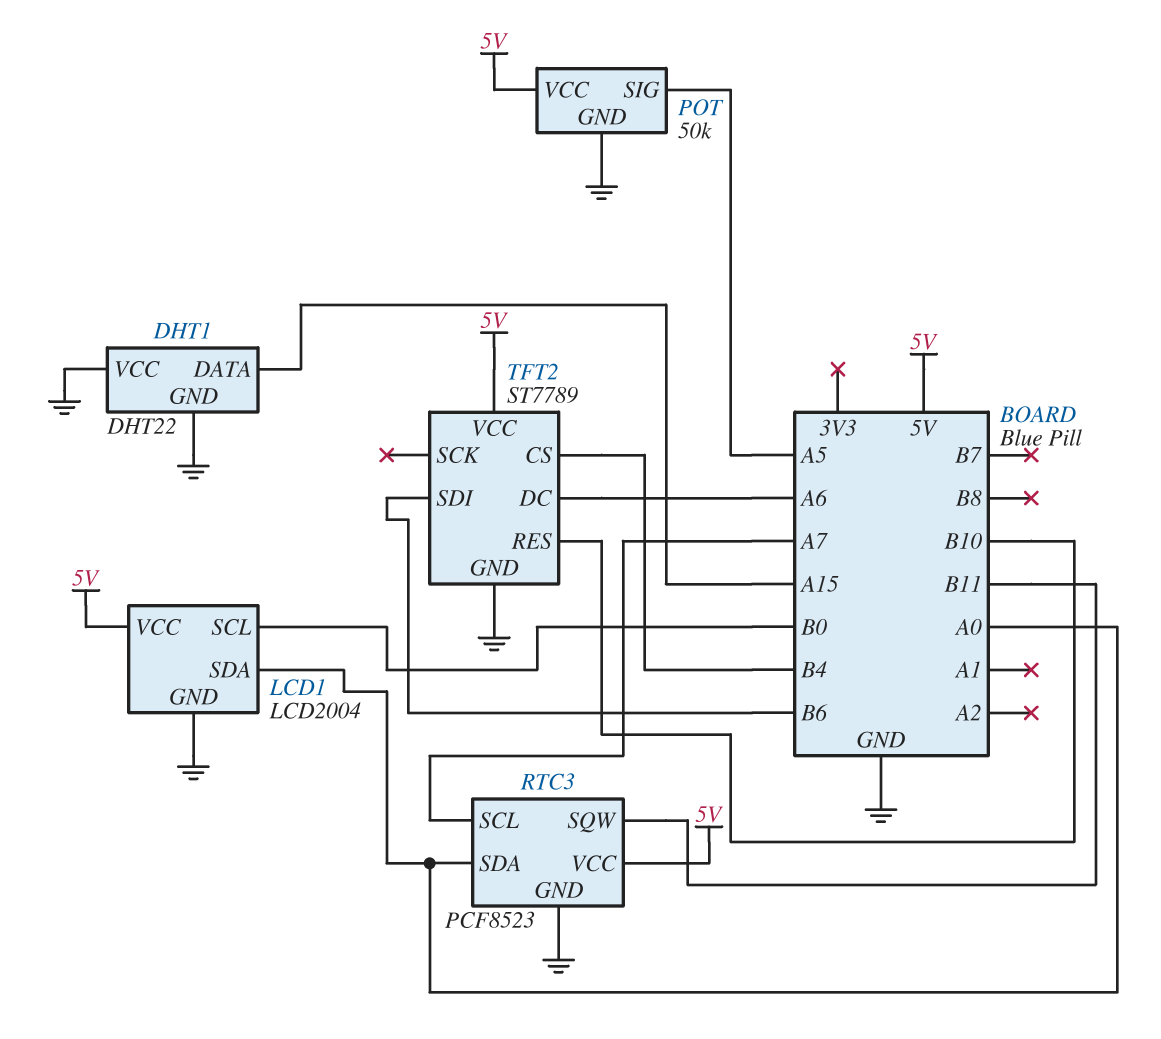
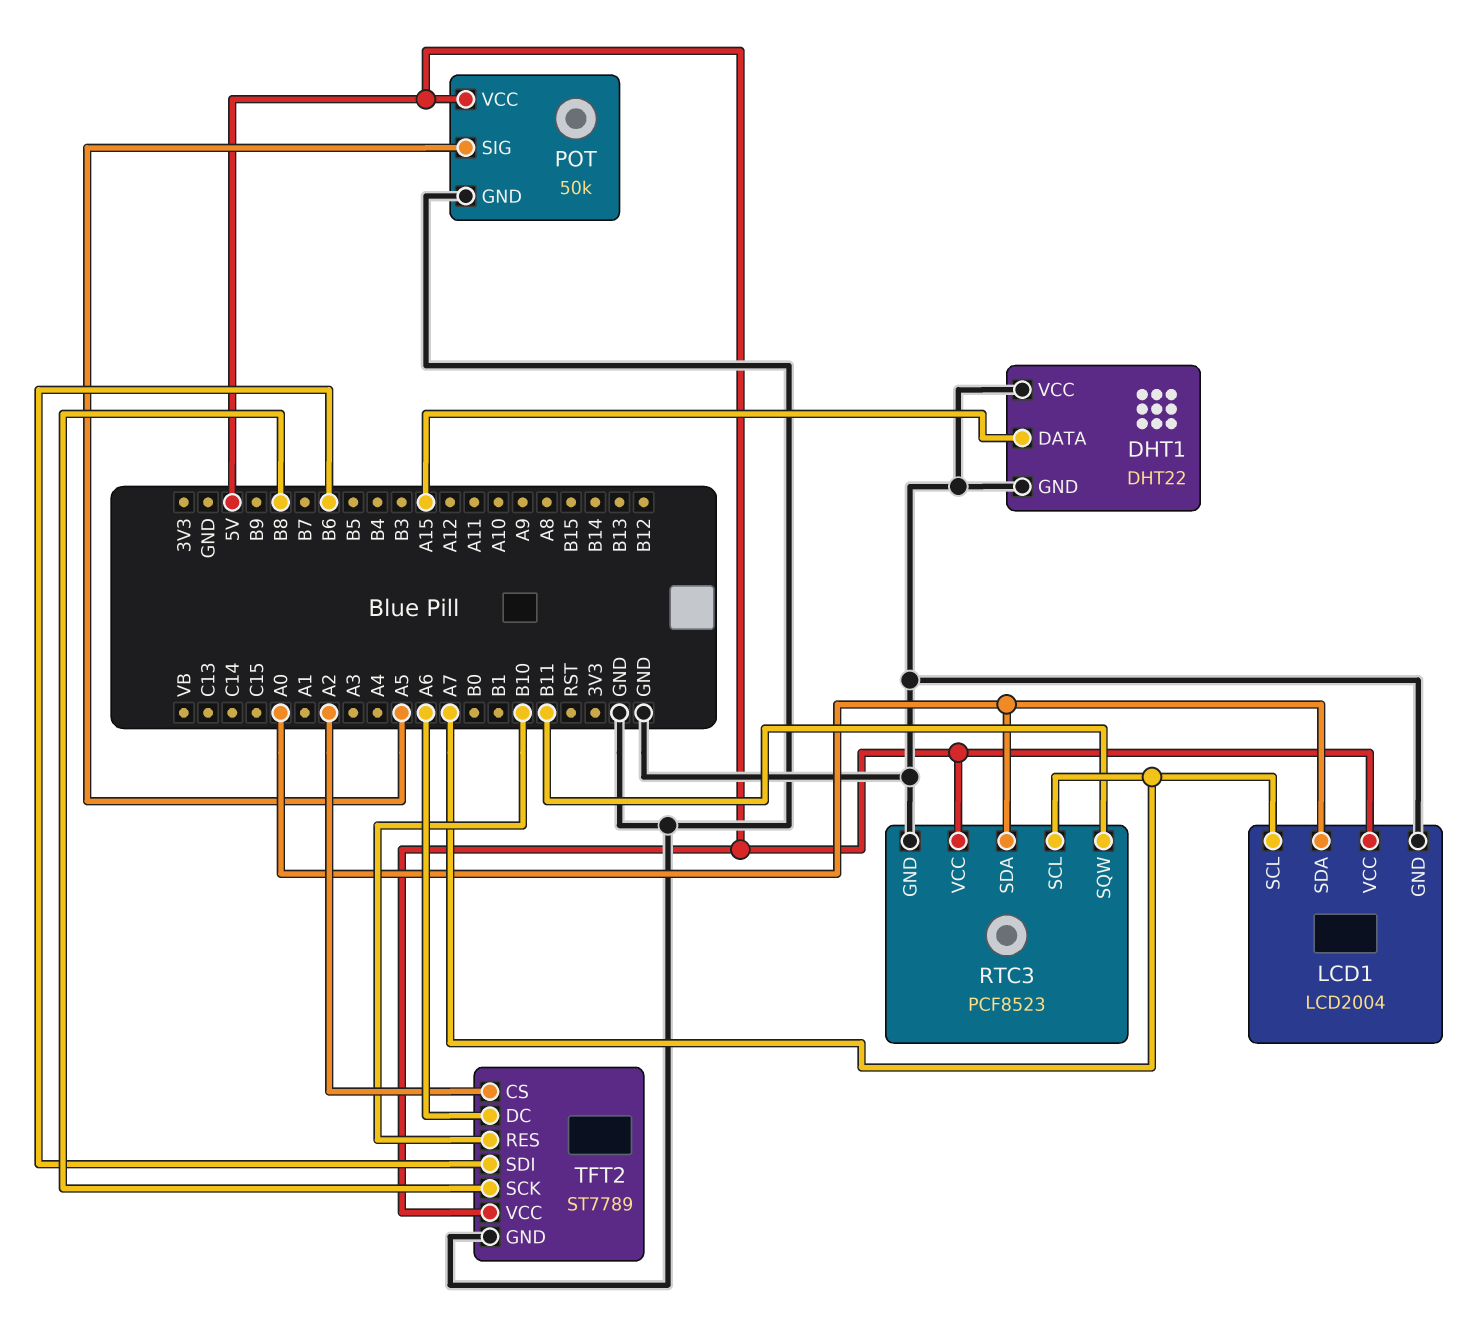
LCD1 pin SCL: B0 -> A7
TFT2 pin CS: B4 -> A2
TFT2 pin SCK: none -> B8

